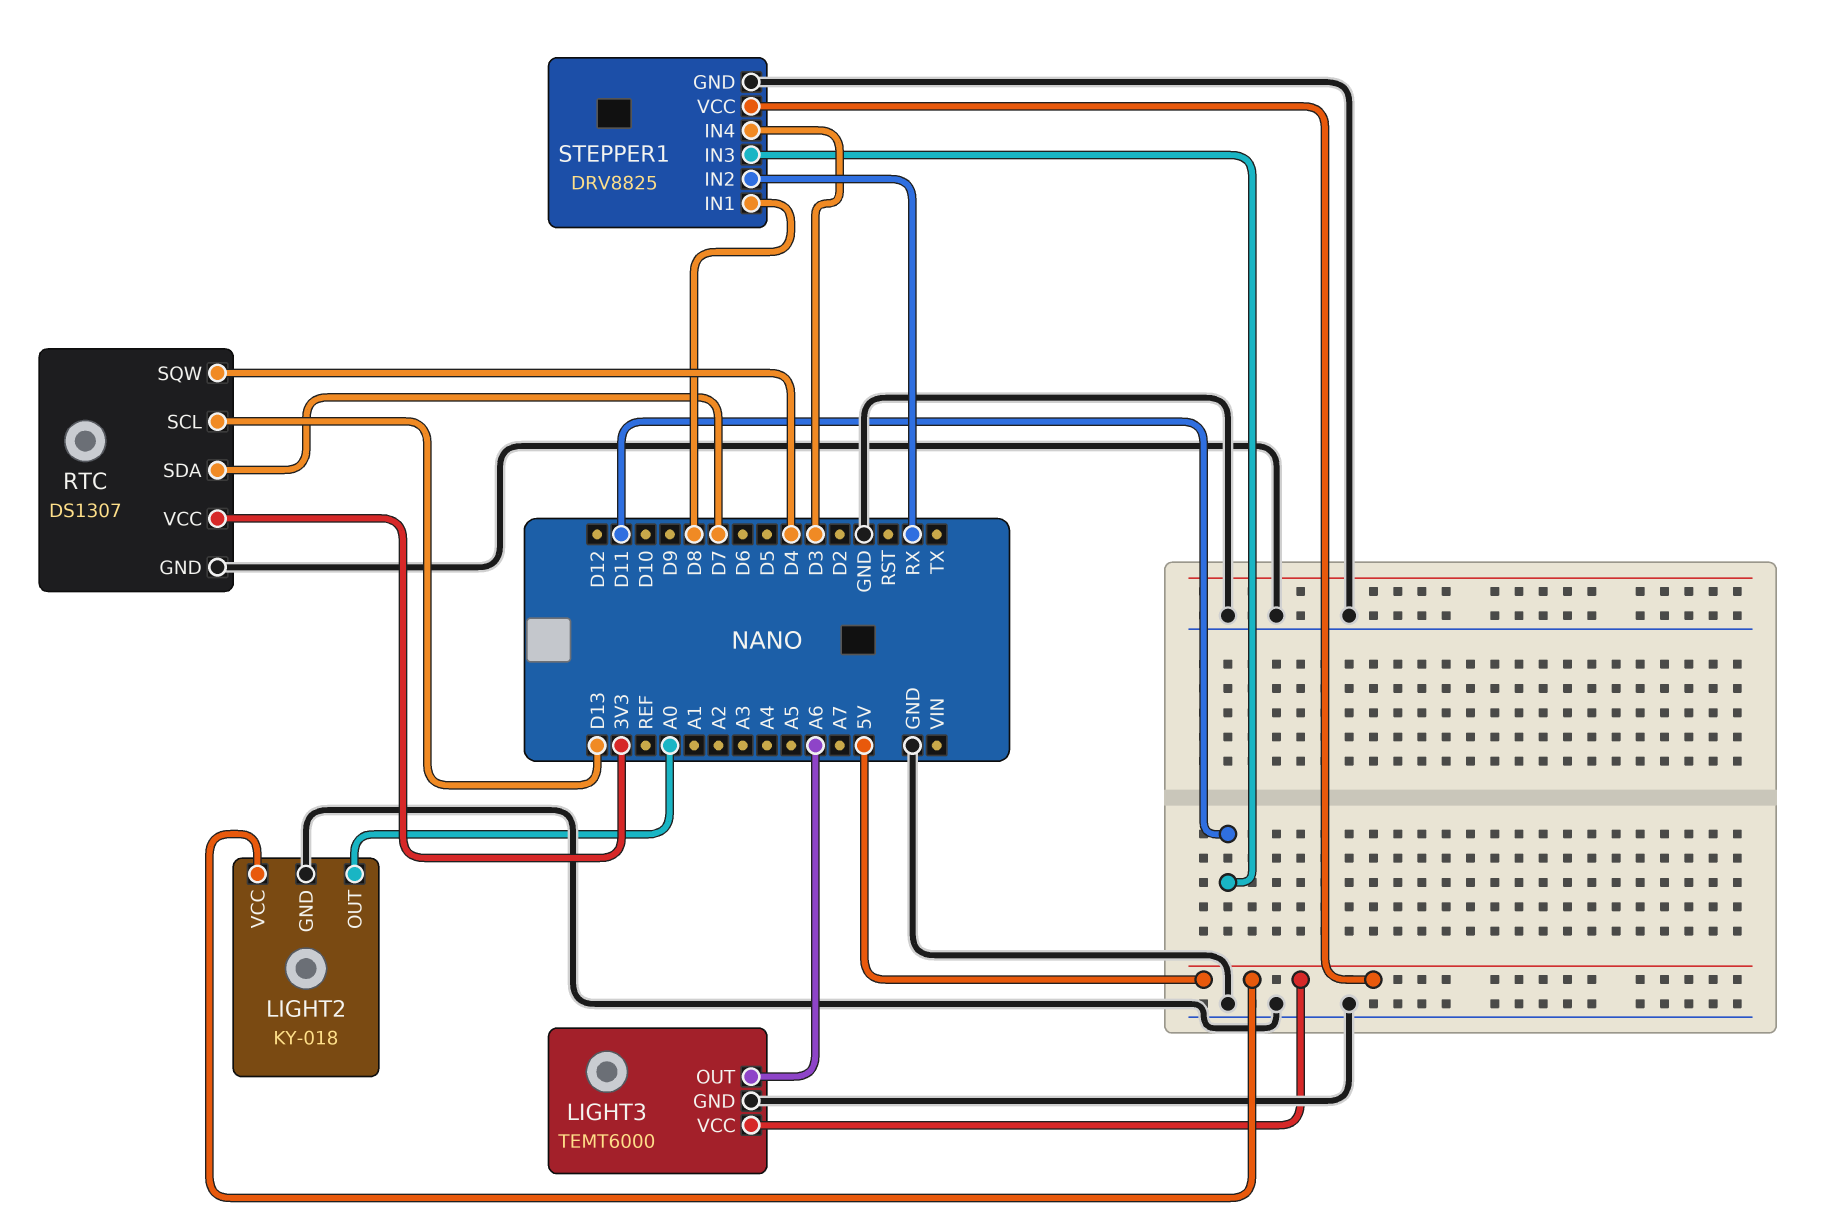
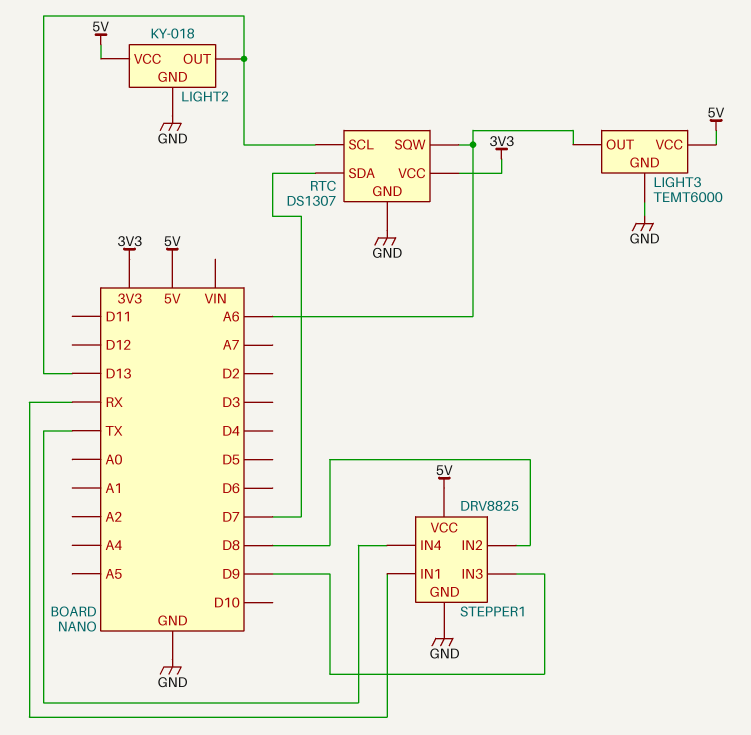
LIGHT2 pin OUT: A0 -> D13
RTC pin SQW: D4 -> A6
STEPPER1 pin IN1: D8 -> RX
STEPPER1 pin IN2: RX -> D8
STEPPER1 pin IN3: D11 -> D9
STEPPER1 pin IN4: D3 -> TX

